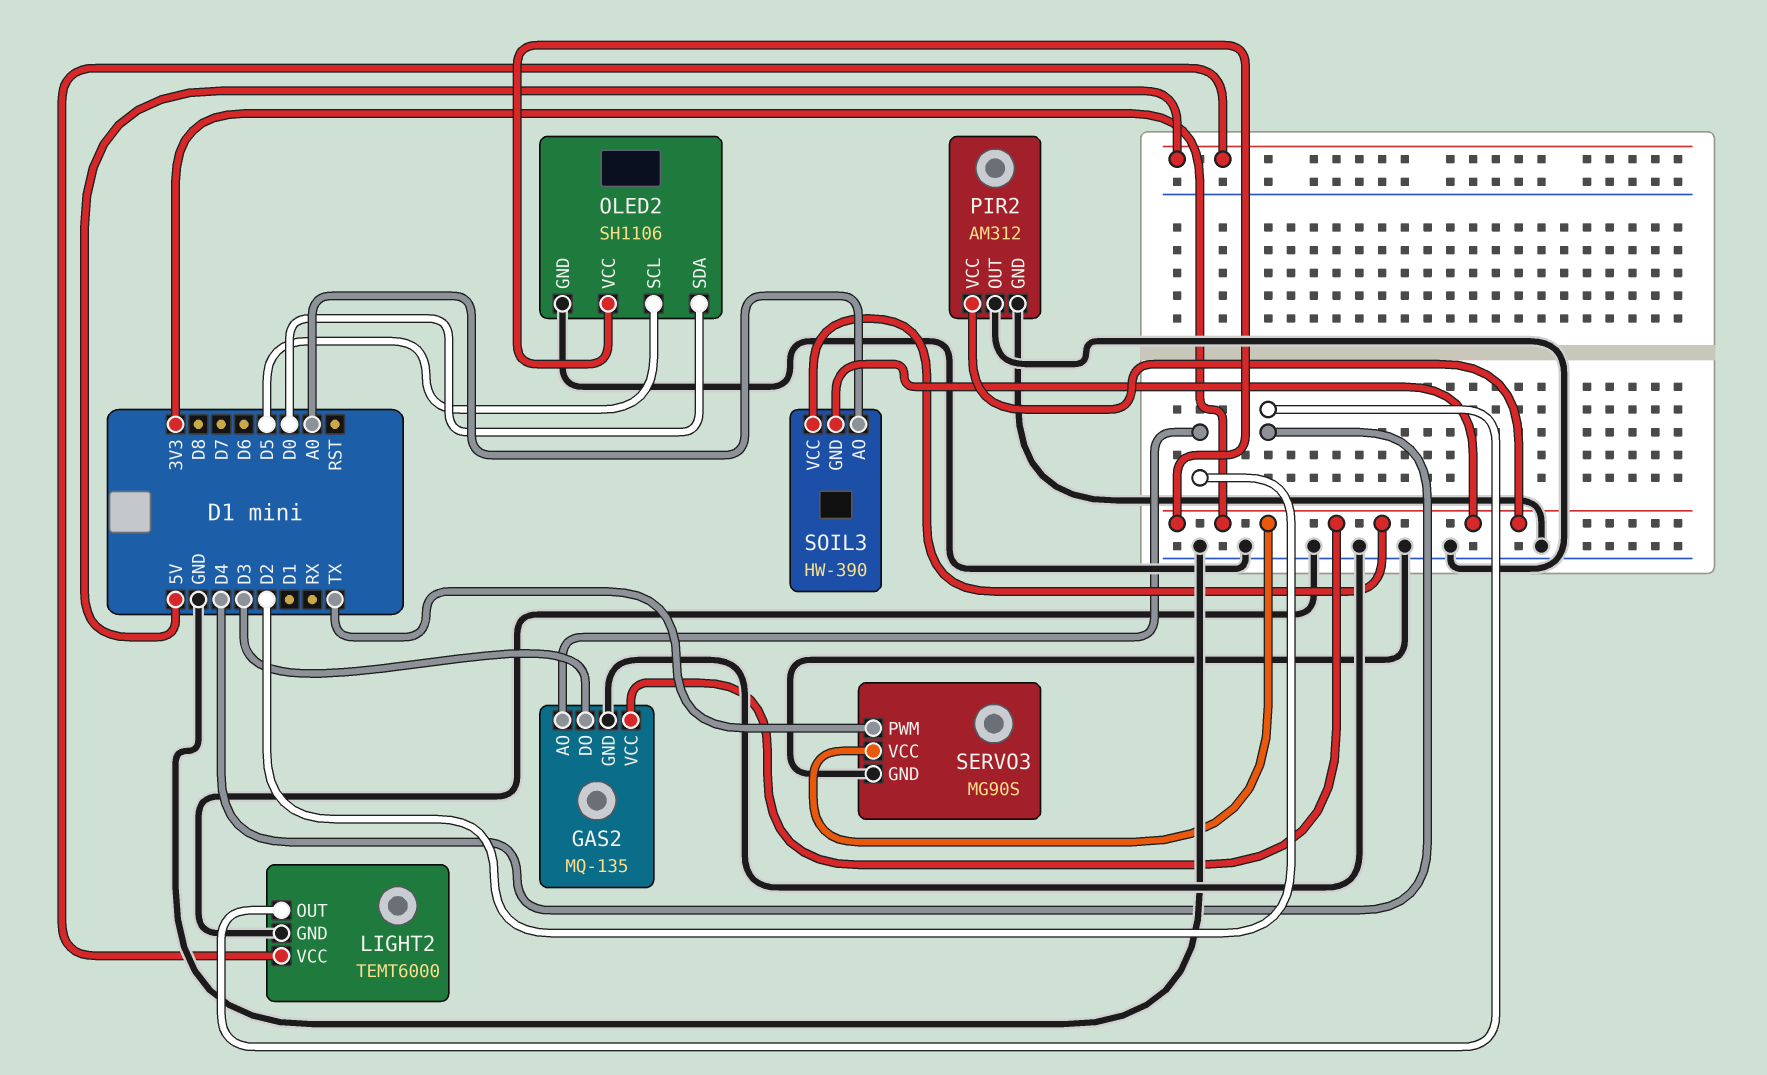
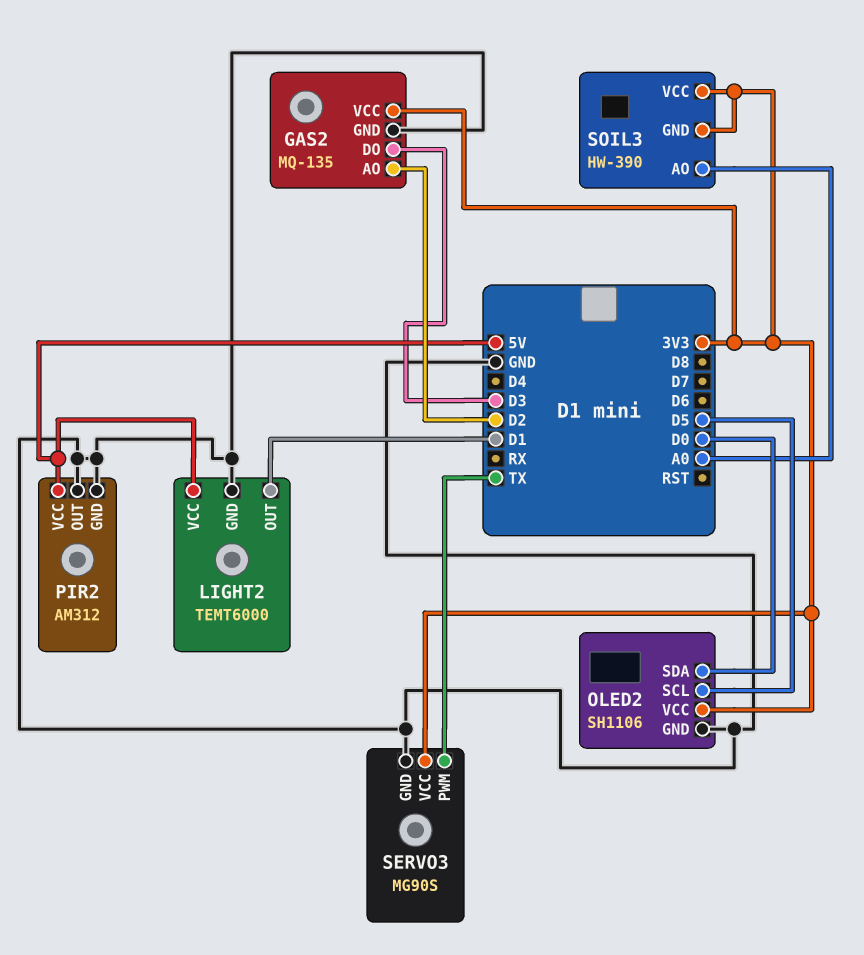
LIGHT2 pin OUT: D4 -> D1
PIR2 pin VCC: 3V3 -> 5V

